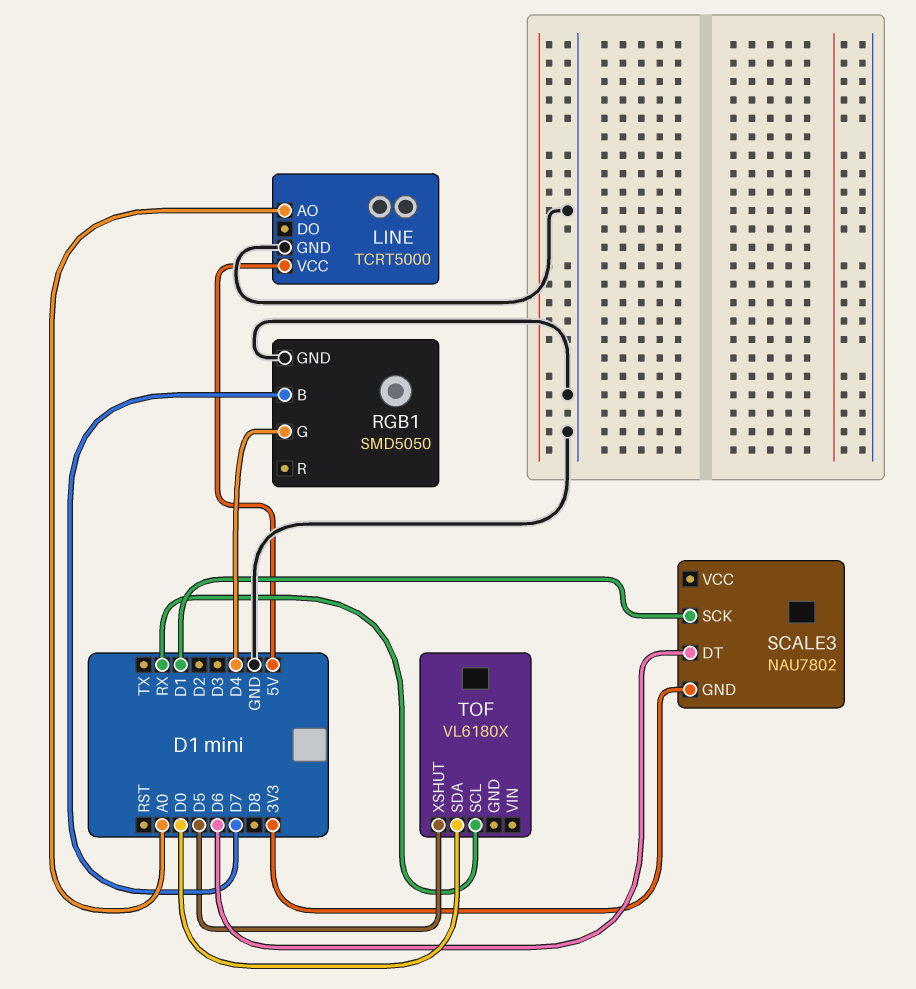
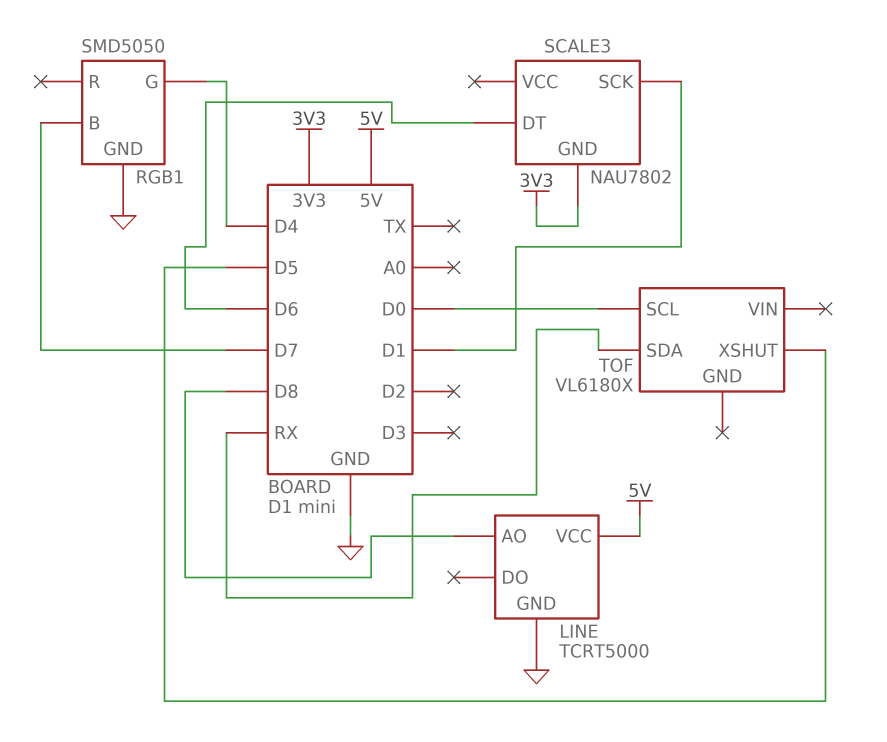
LINE pin AO: A0 -> D8
TOF pin SCL: RX -> D0
TOF pin SDA: D0 -> RX

